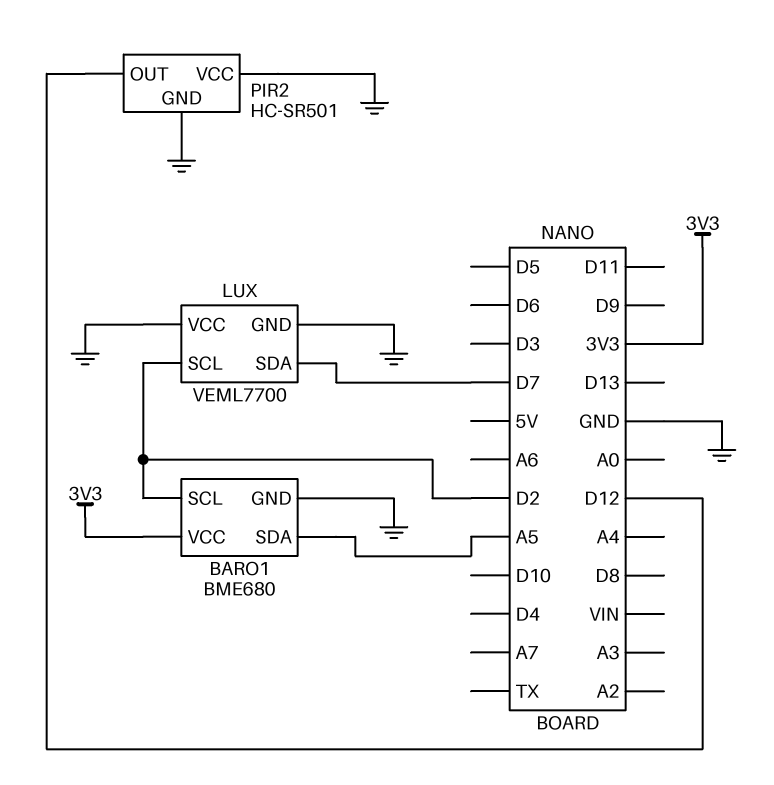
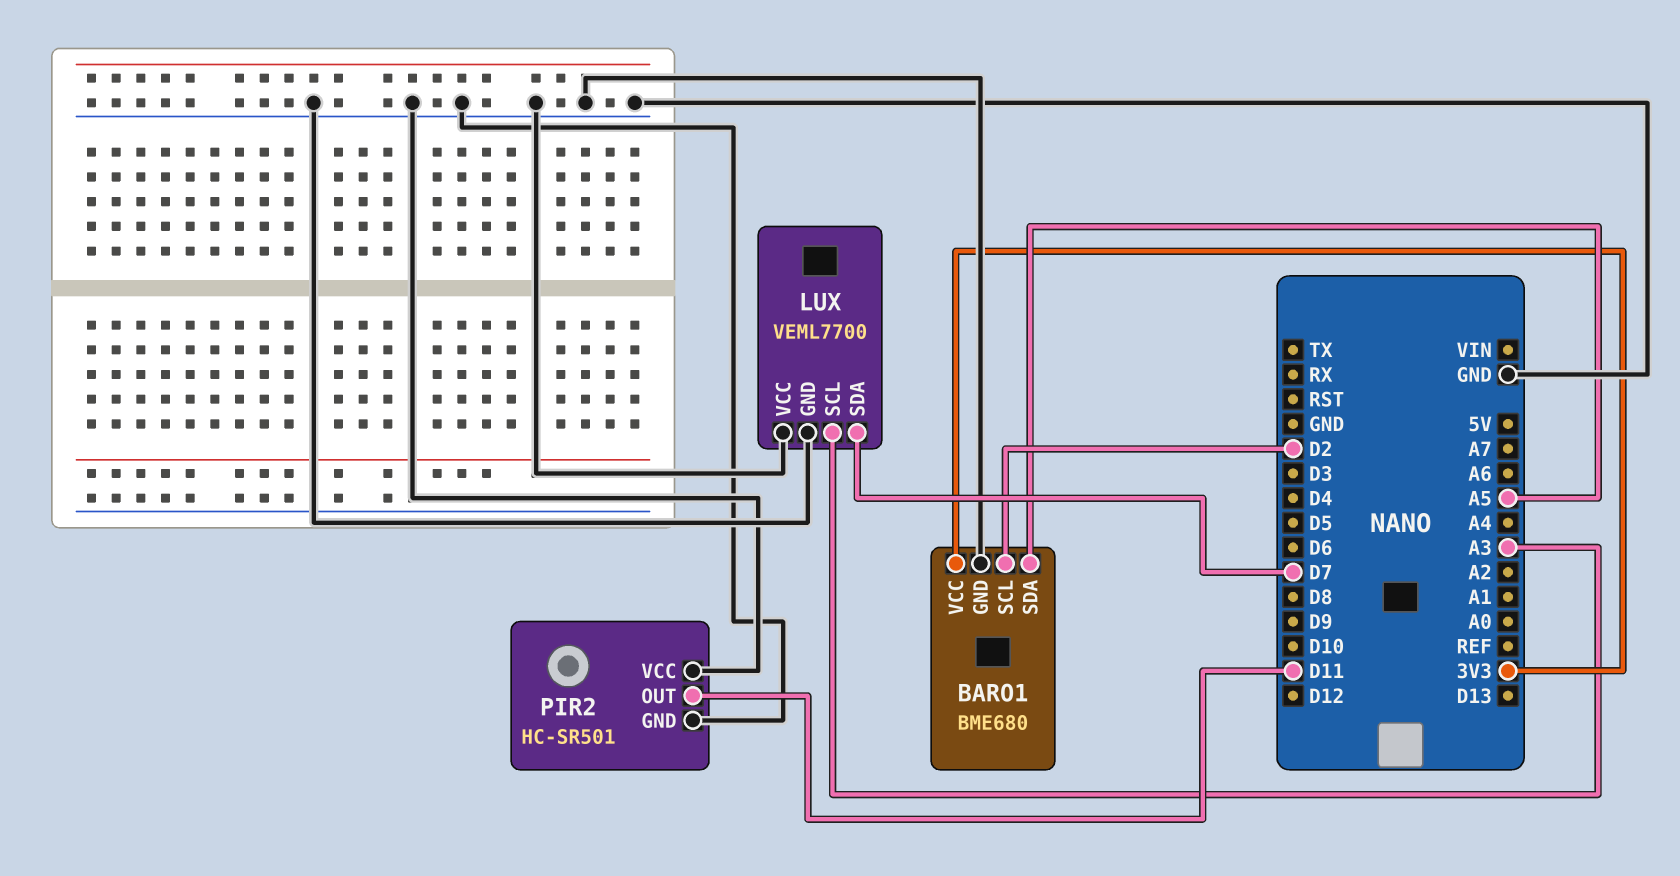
LUX pin SCL: D2 -> A3
PIR2 pin OUT: D12 -> D11

